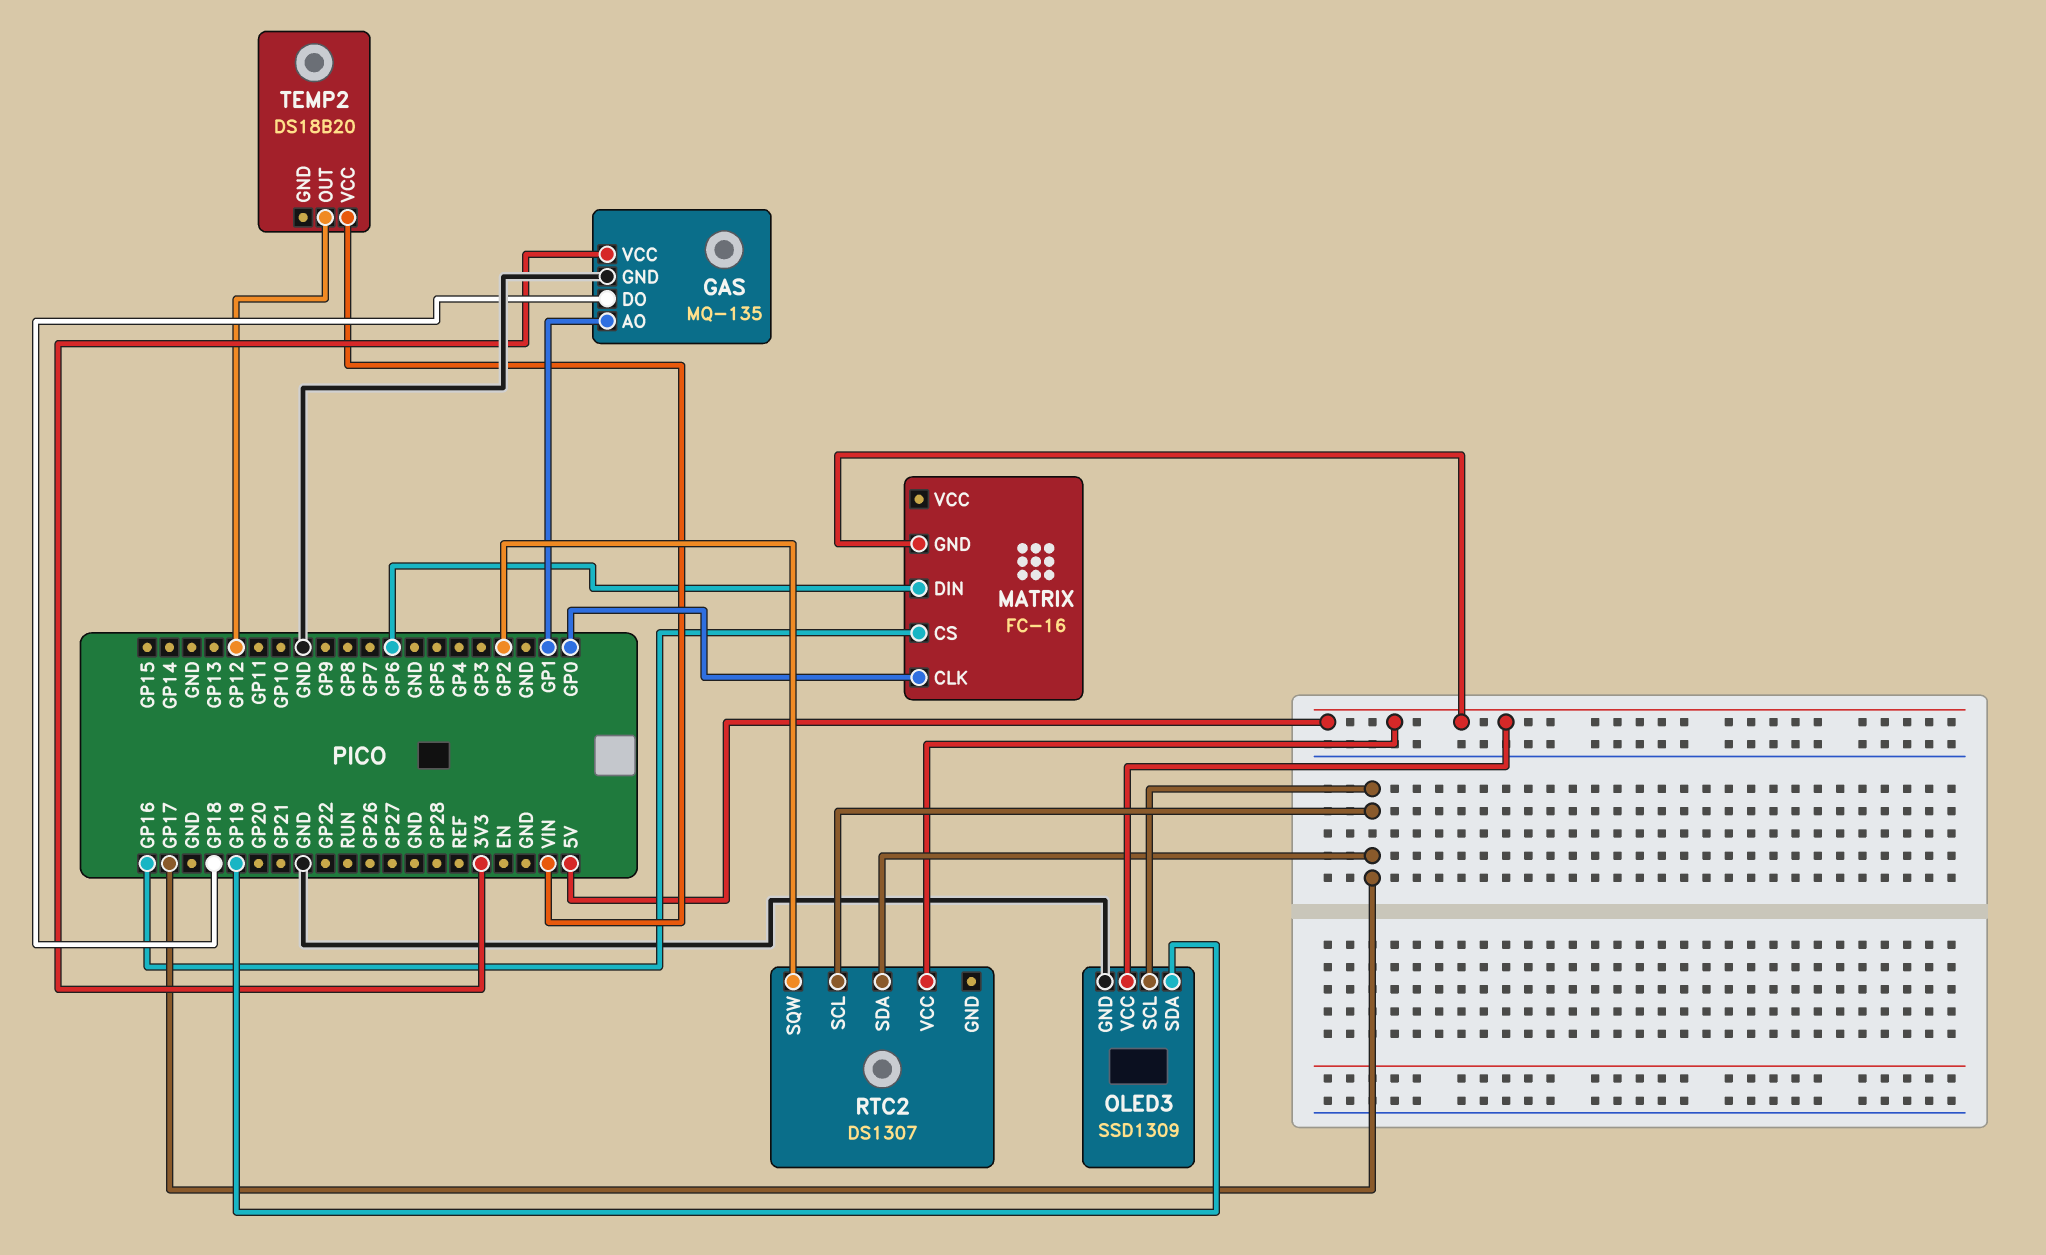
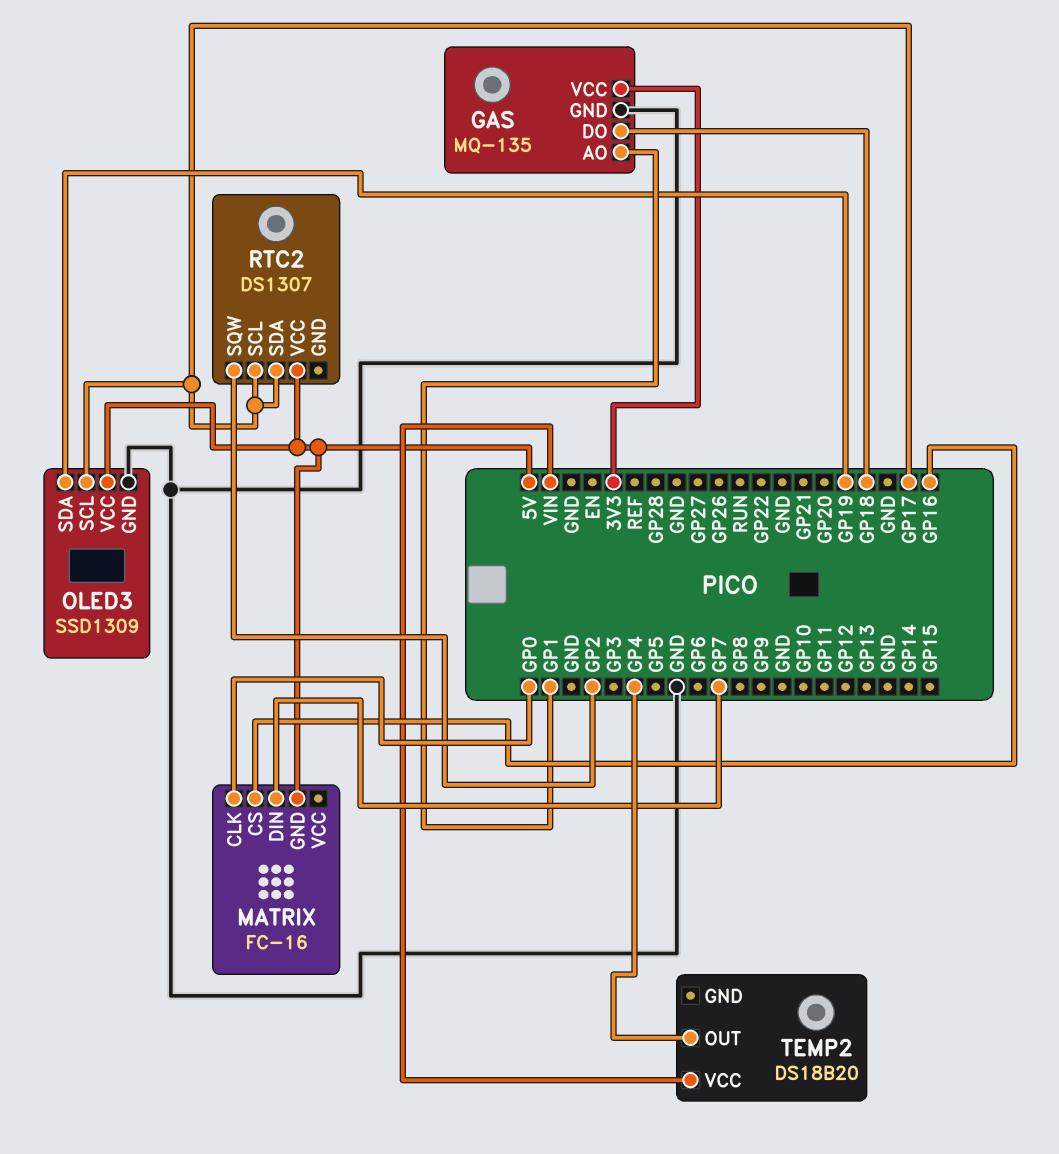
MATRIX pin DIN: GP6 -> GP7
TEMP2 pin OUT: GP12 -> GP4

